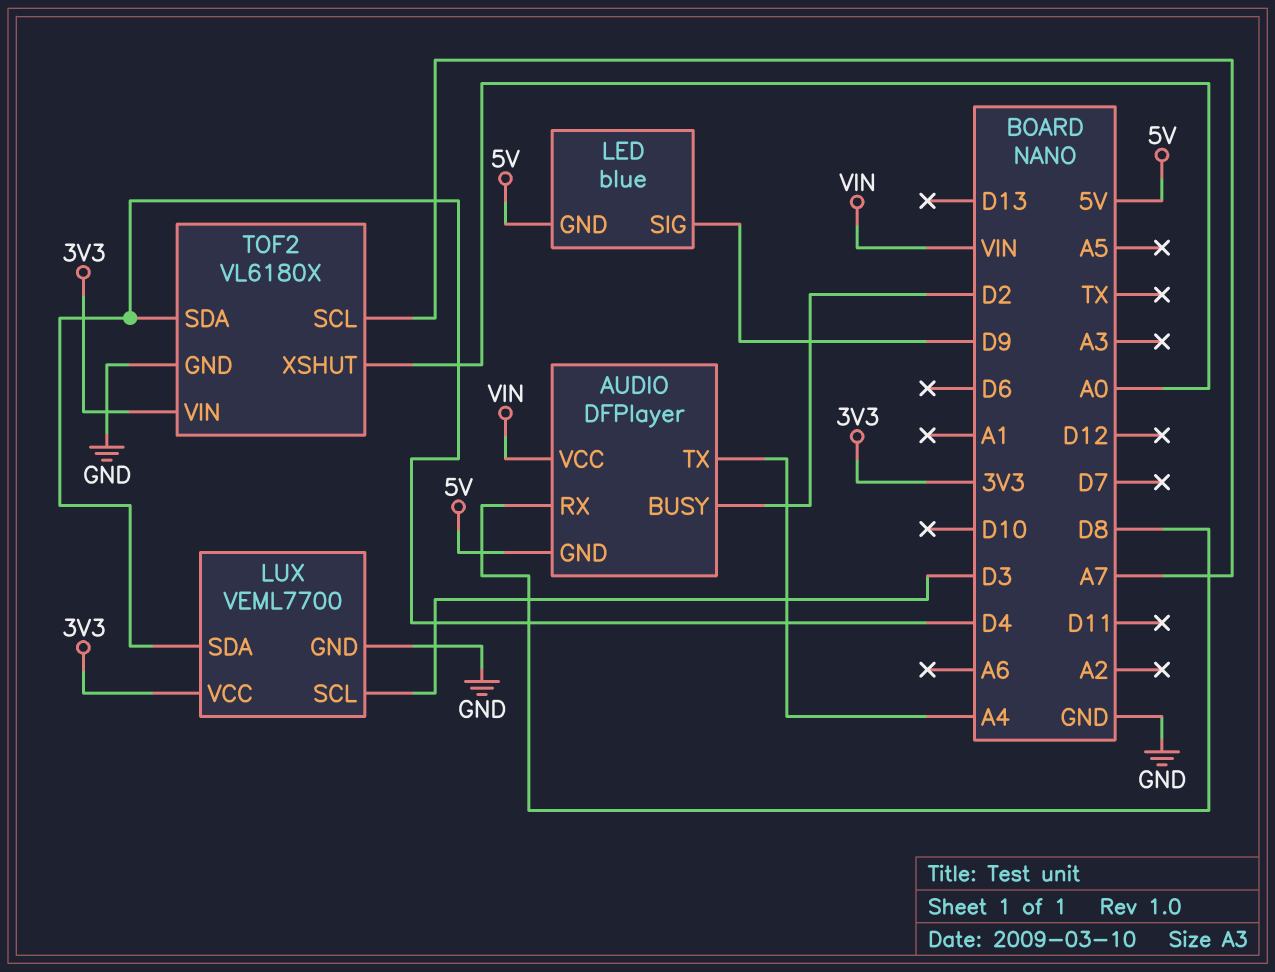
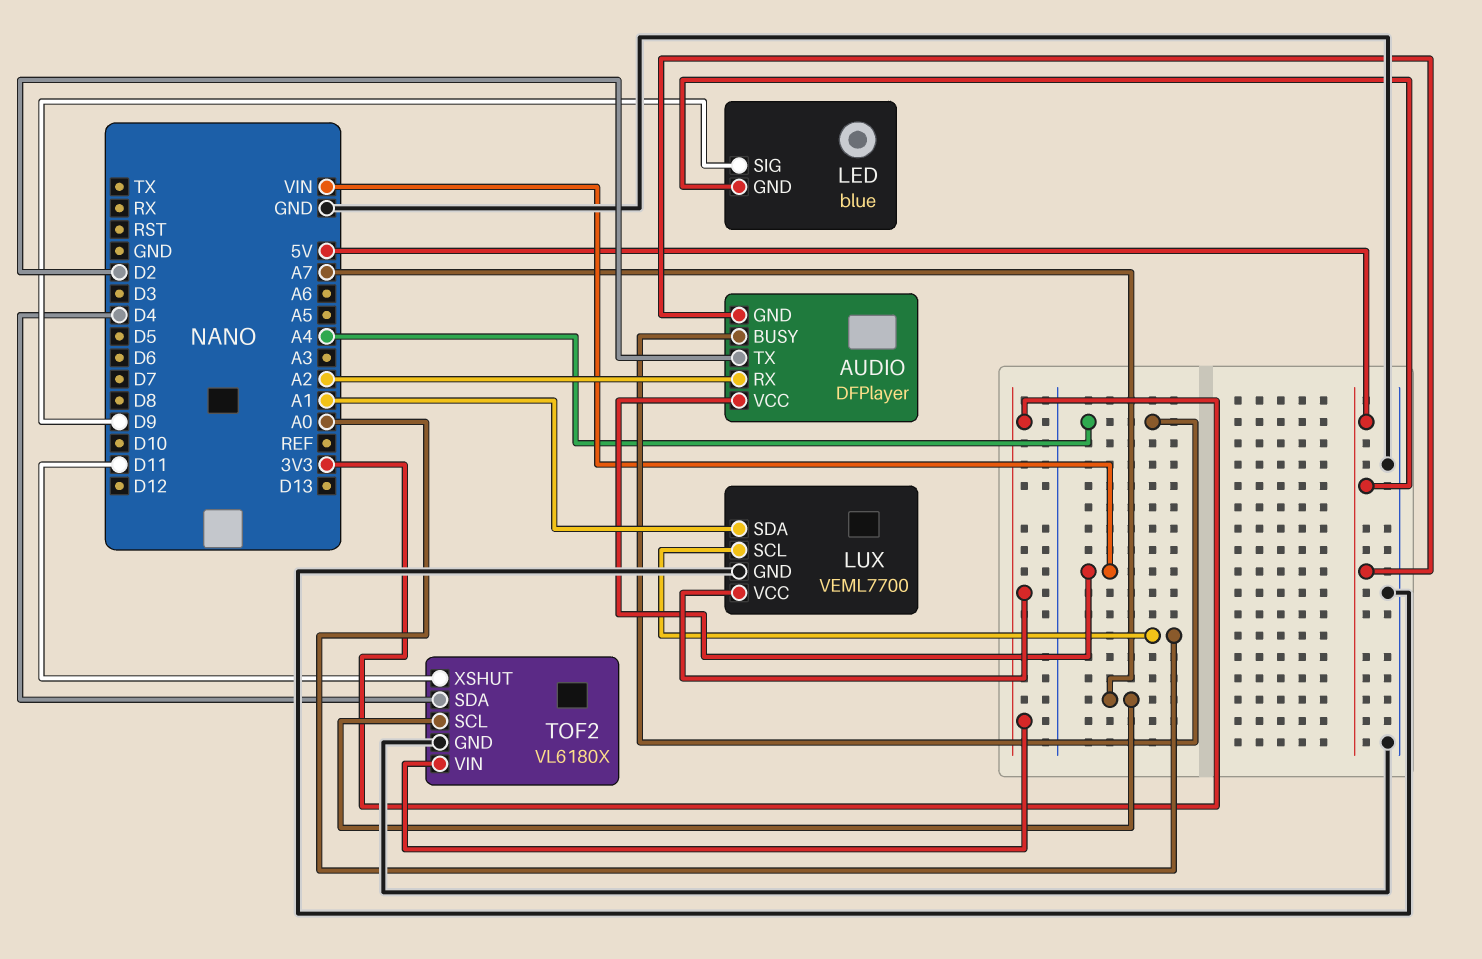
AUDIO pin BUSY: D2 -> A4
AUDIO pin RX: D8 -> A2
AUDIO pin TX: A4 -> D2
LUX pin SCL: D3 -> A0
LUX pin SDA: D4 -> A1
TOF2 pin XSHUT: A0 -> D11

